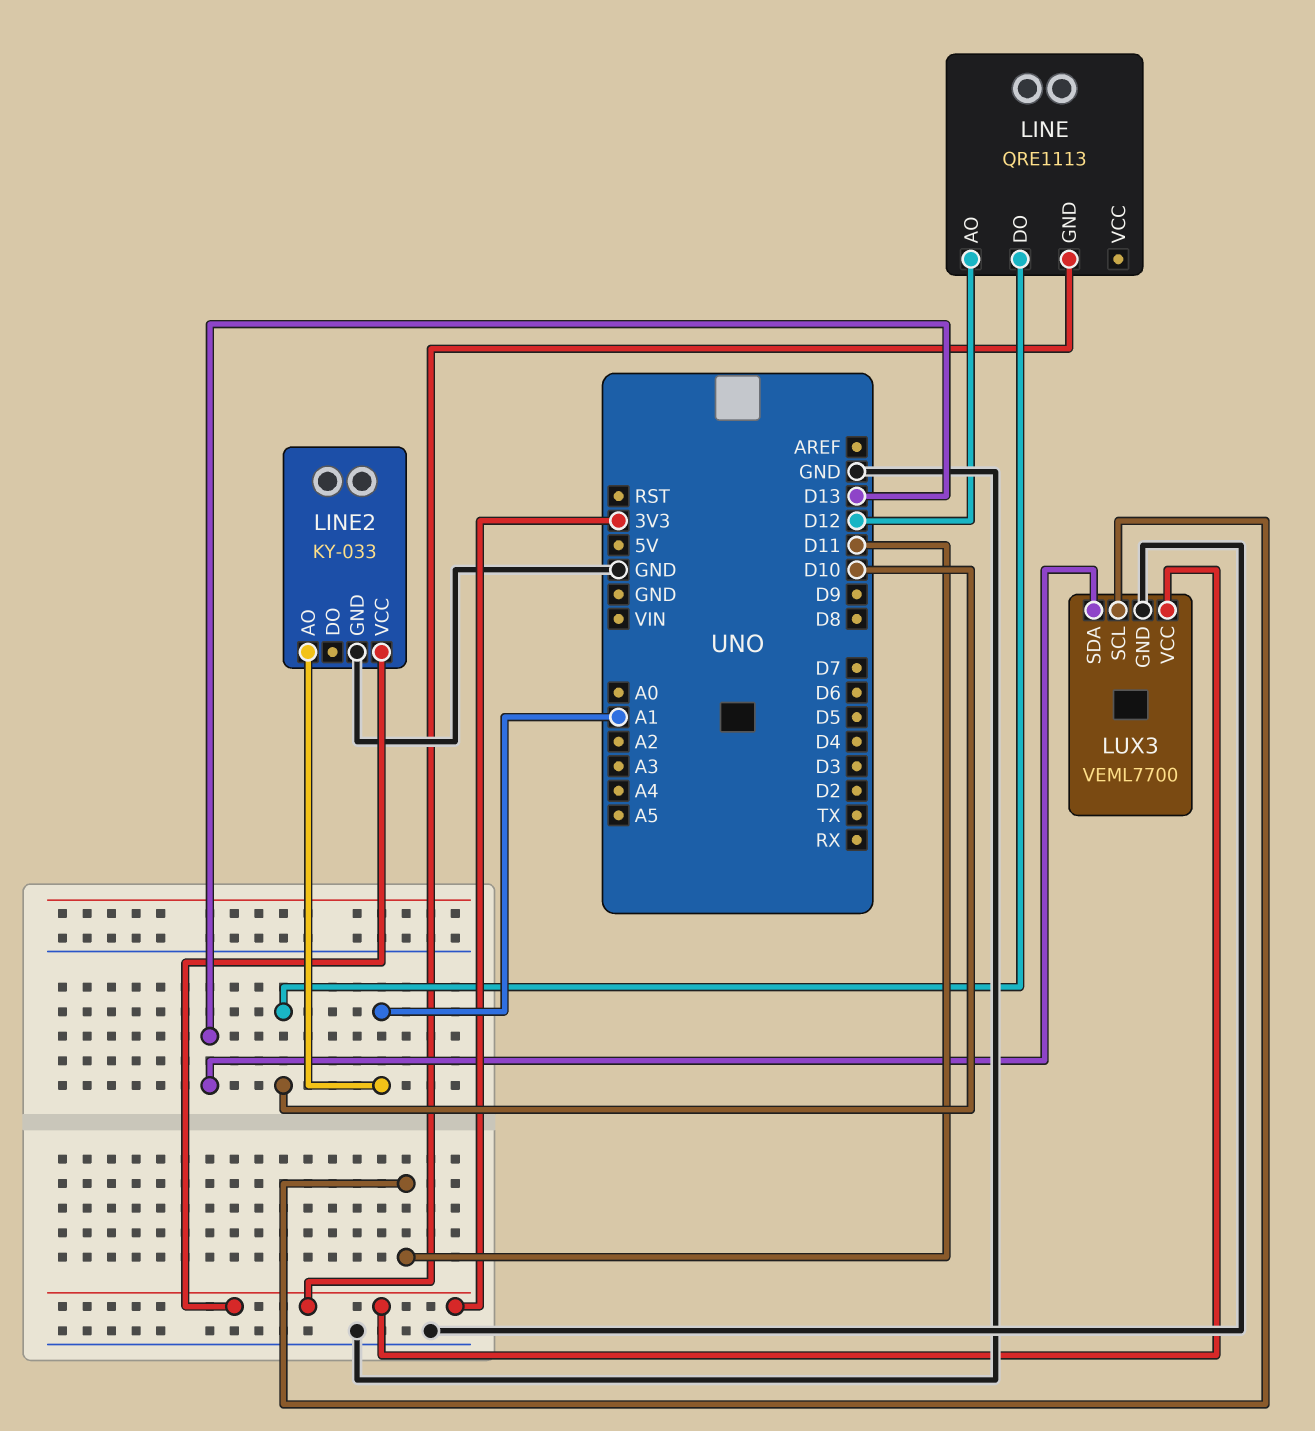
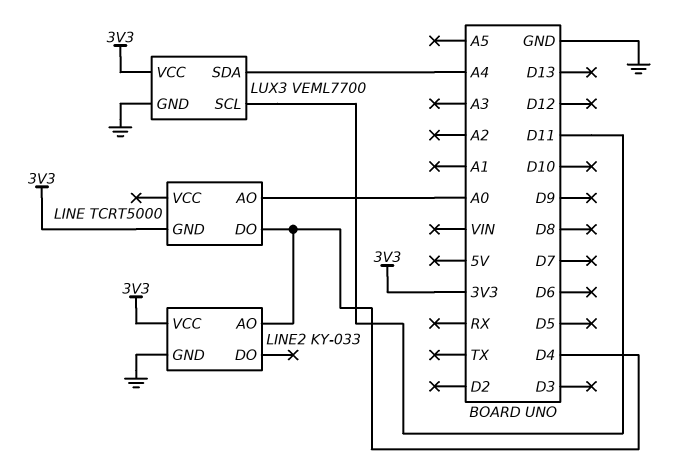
LINE: QRE1113 -> TCRT5000
LINE pin AO: D12 -> A0
LINE pin DO: D10 -> D4
LINE2 pin AO: A1 -> D4
LUX3 pin SDA: D13 -> A4

